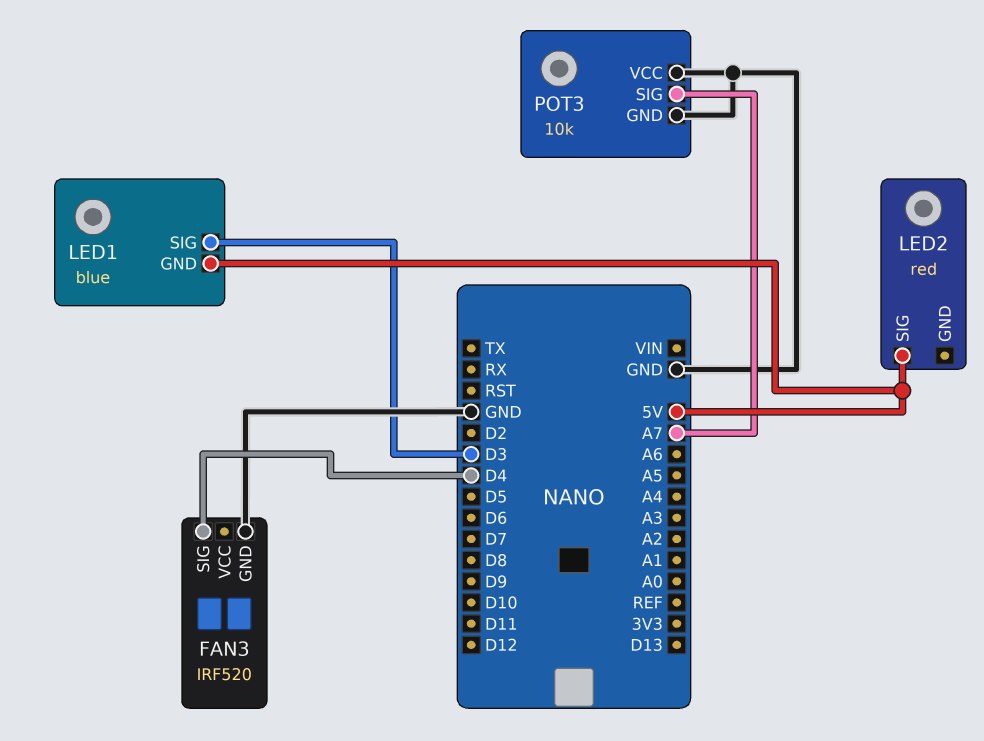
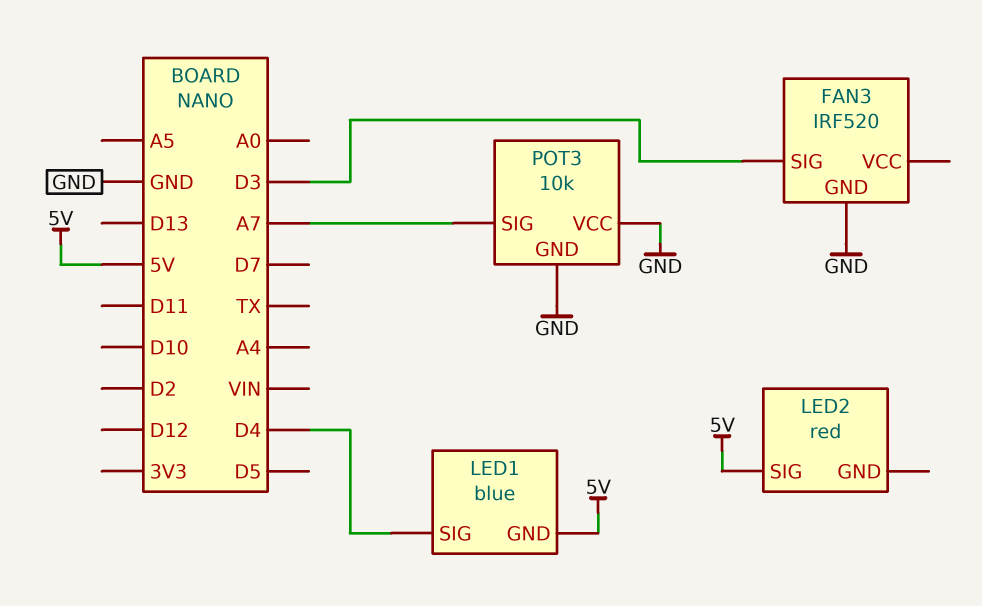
FAN3 pin SIG: D4 -> D3
LED1 pin SIG: D3 -> D4

